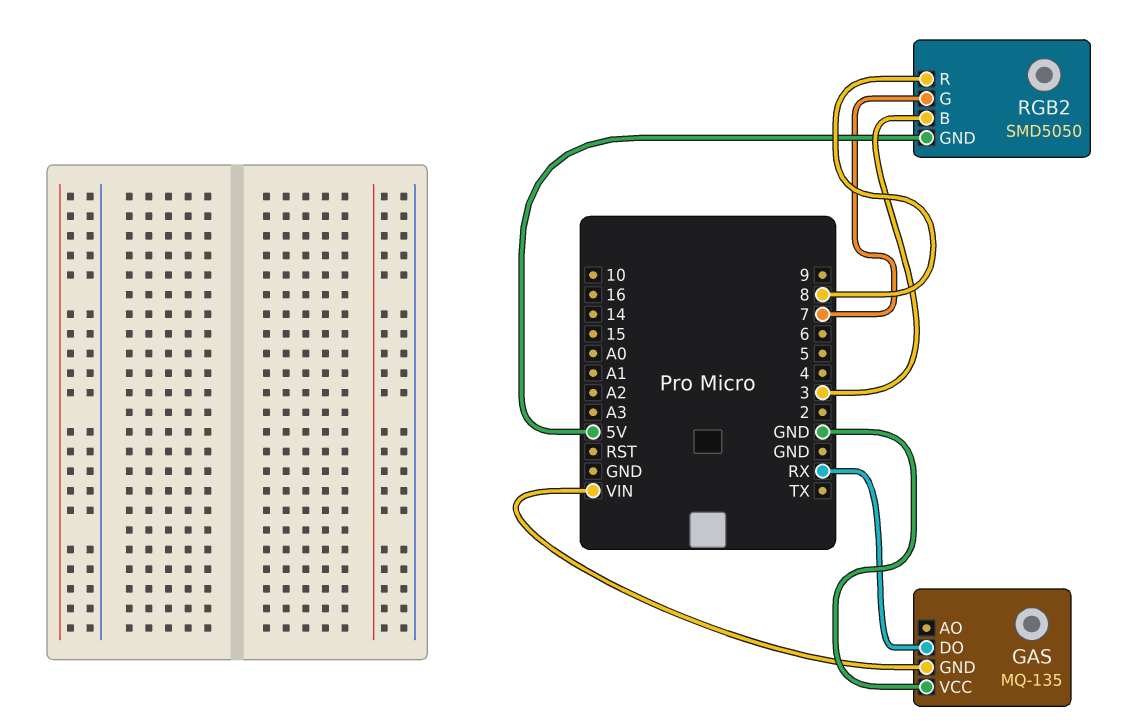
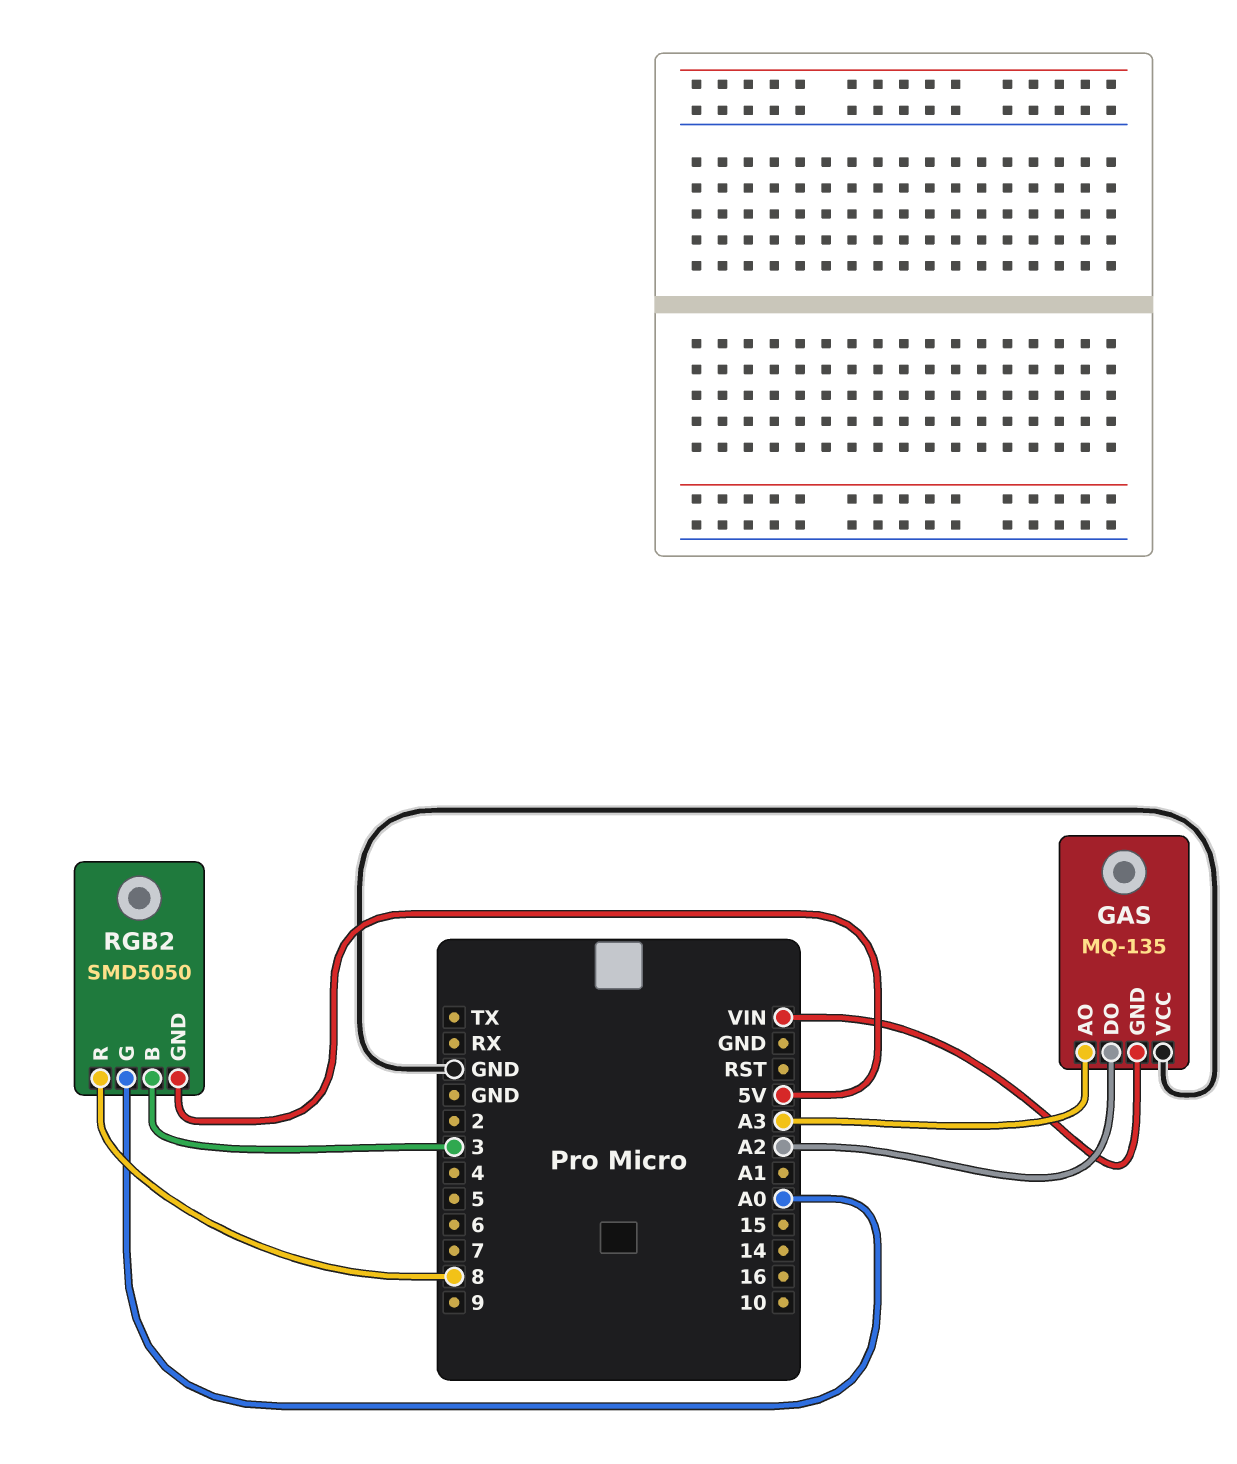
GAS pin AO: none -> A3
GAS pin DO: RX -> A2
RGB2 pin G: 7 -> A0

